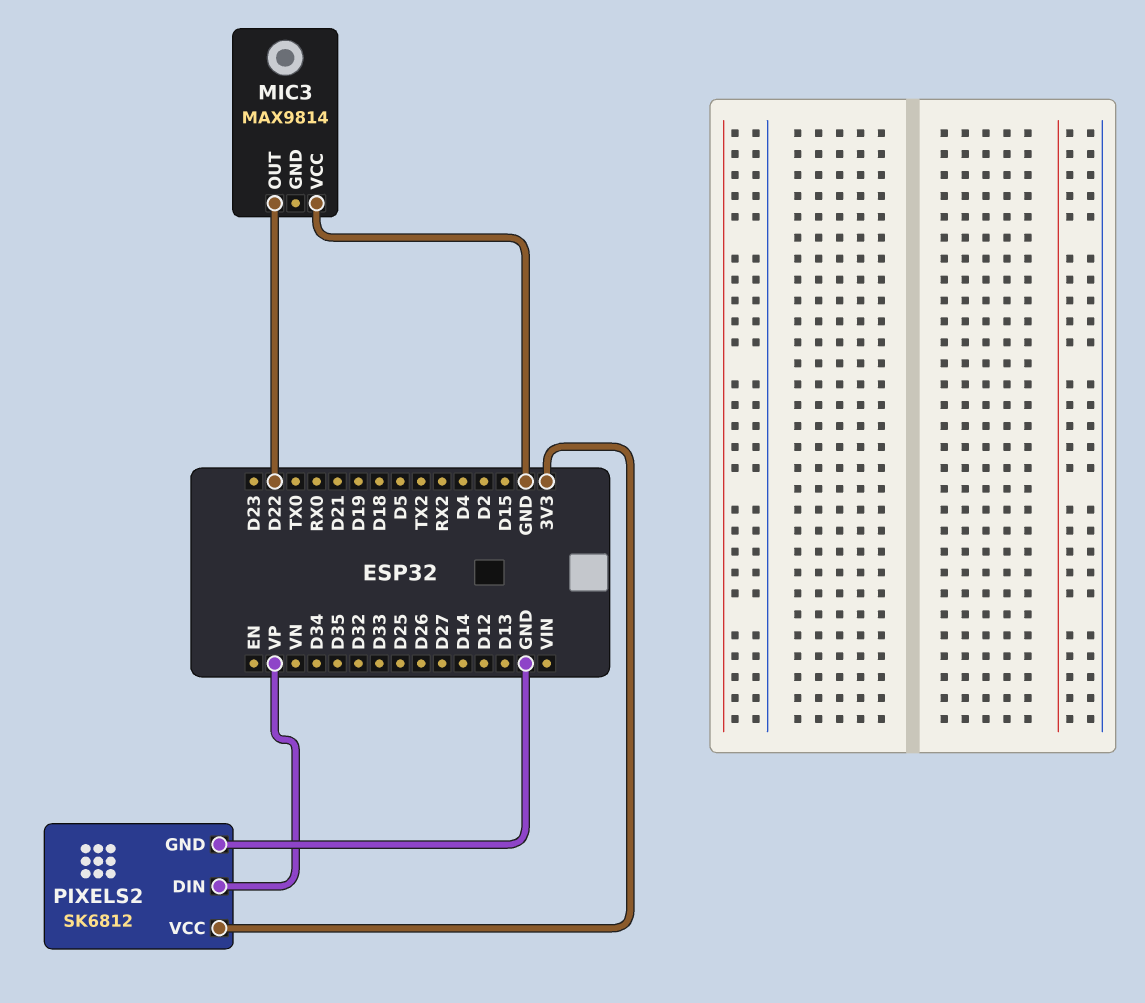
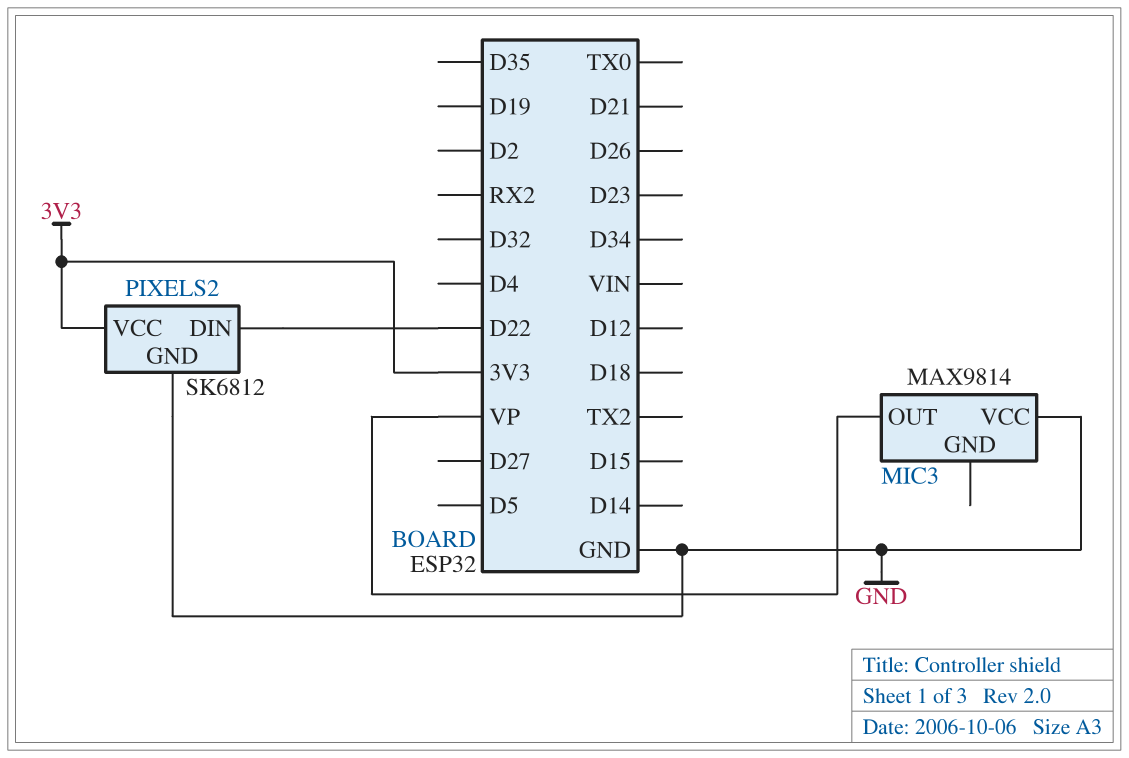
MIC3 pin OUT: D22 -> VP
PIXELS2 pin DIN: VP -> D22

